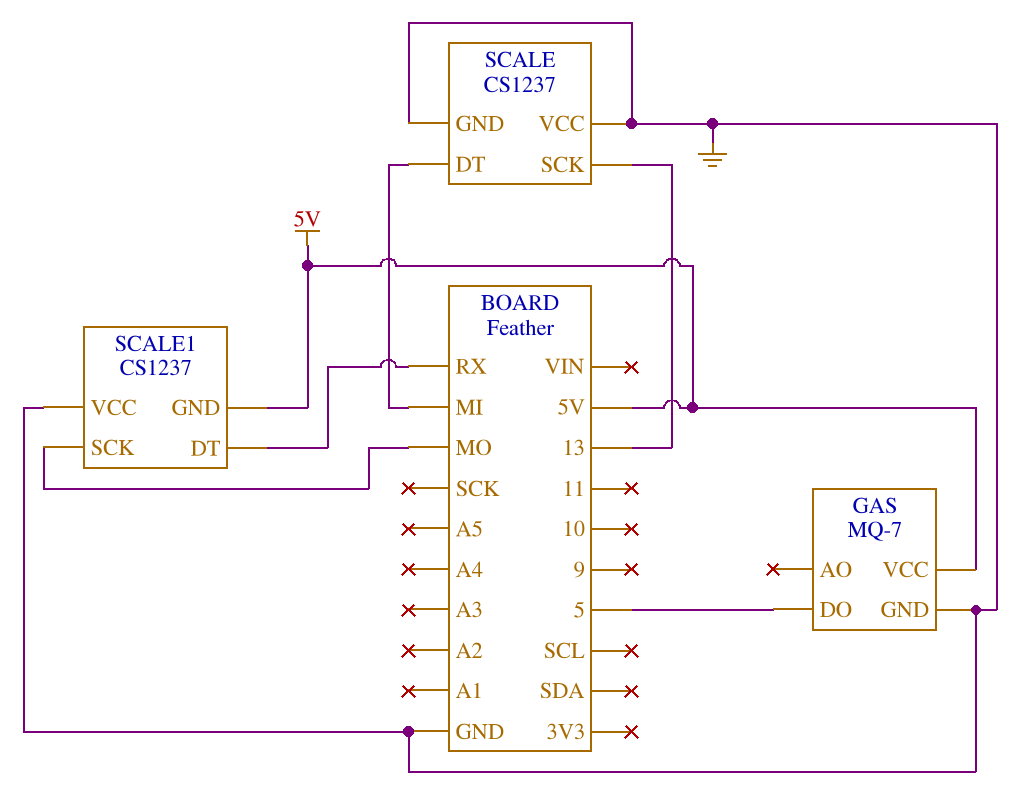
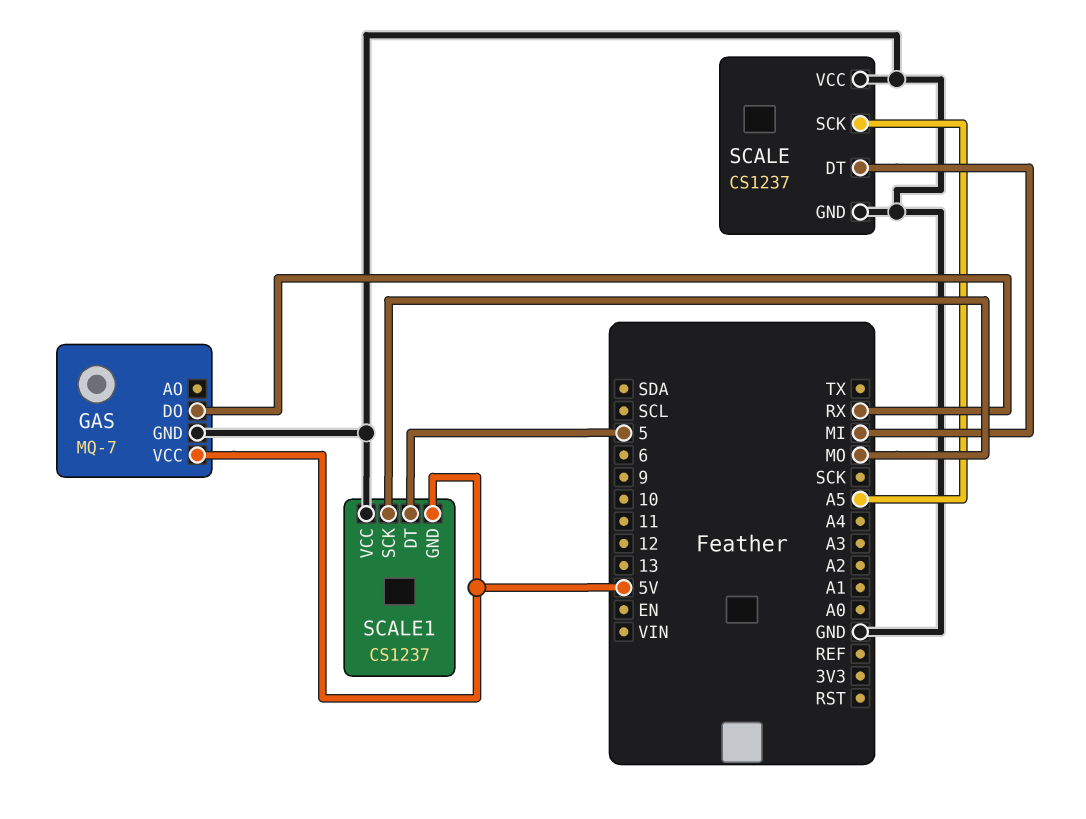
GAS pin DO: 5 -> RX
SCALE pin SCK: 13 -> A5
SCALE1 pin DT: RX -> 5

